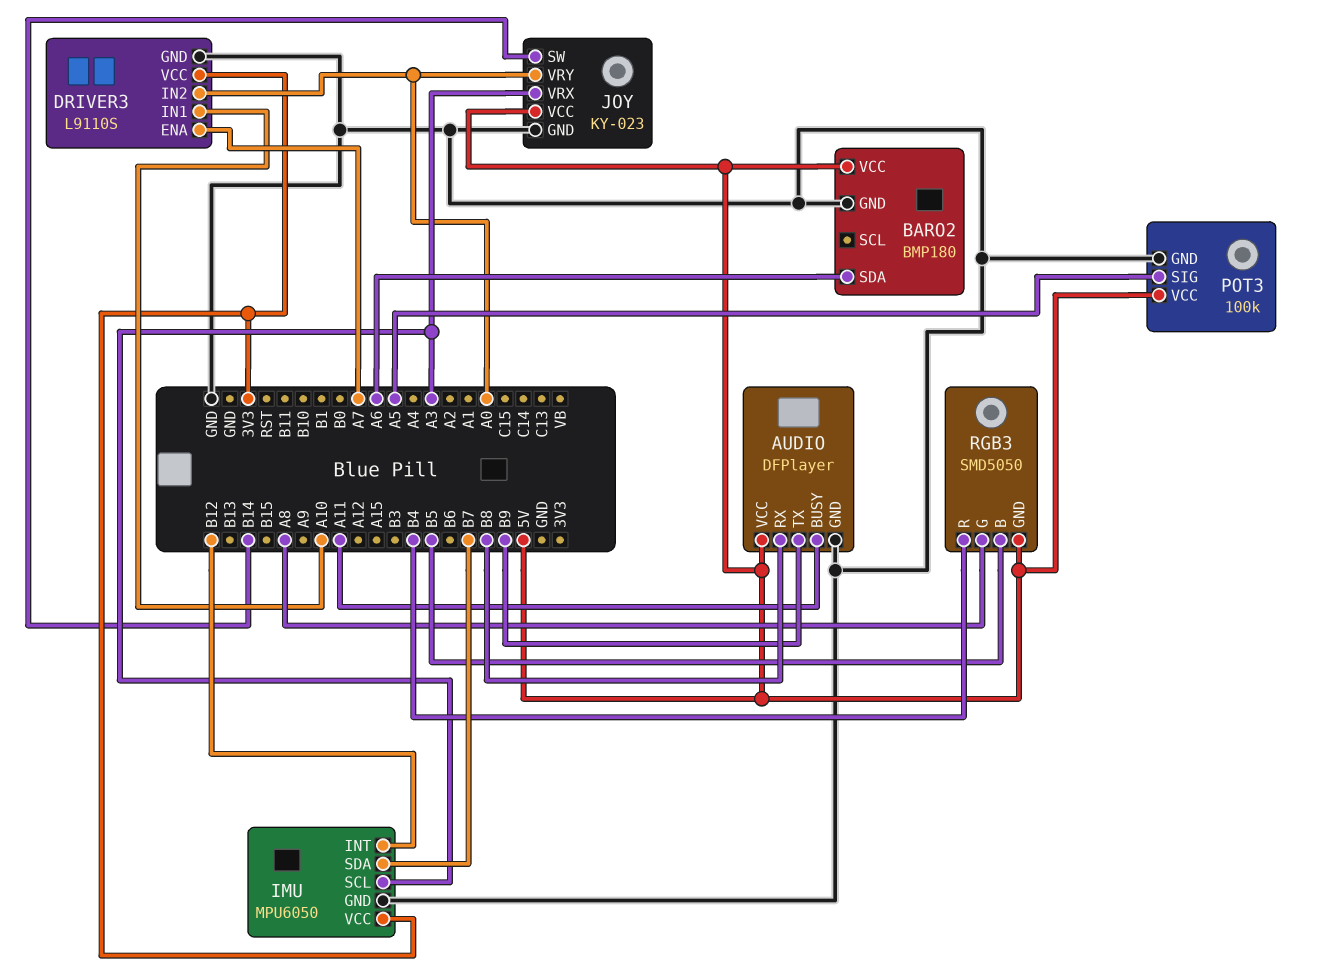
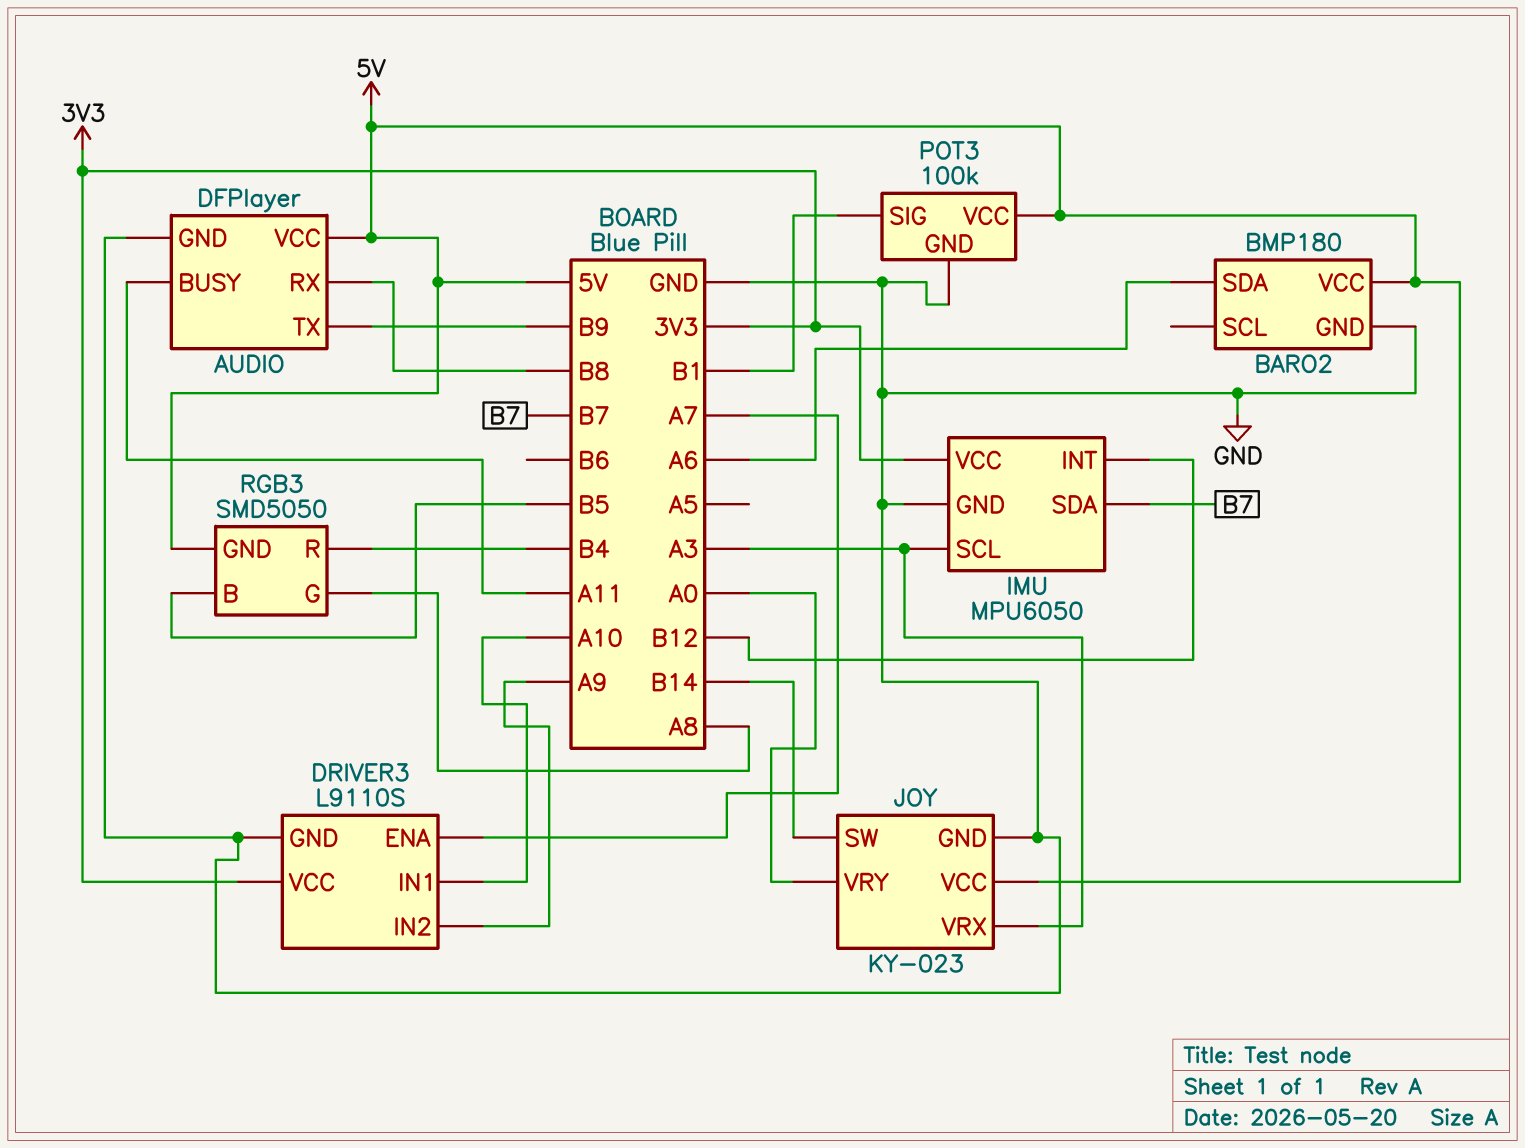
DRIVER3 pin IN2: A0 -> A9
POT3 pin SIG: A5 -> B1

